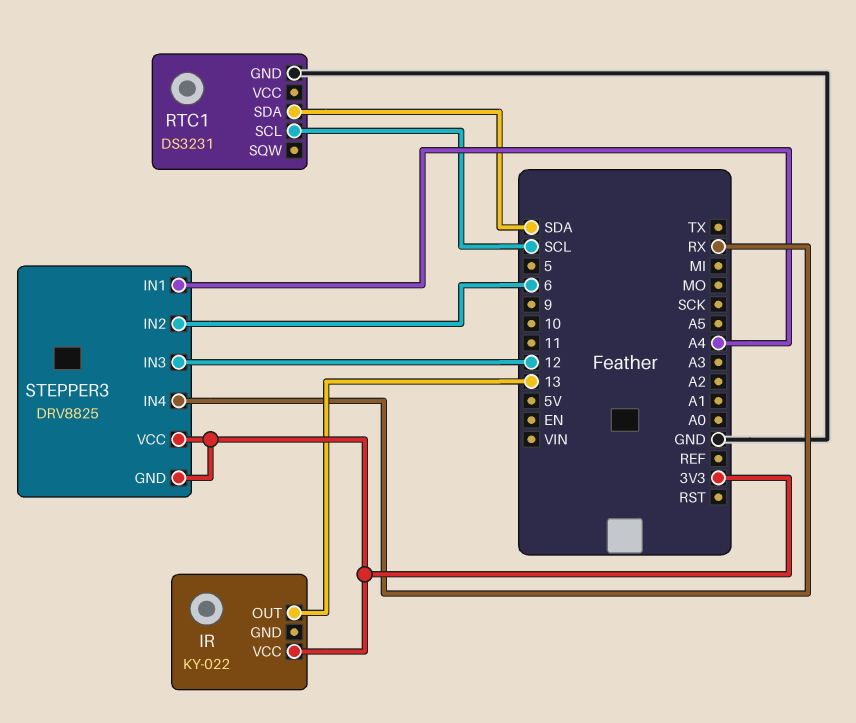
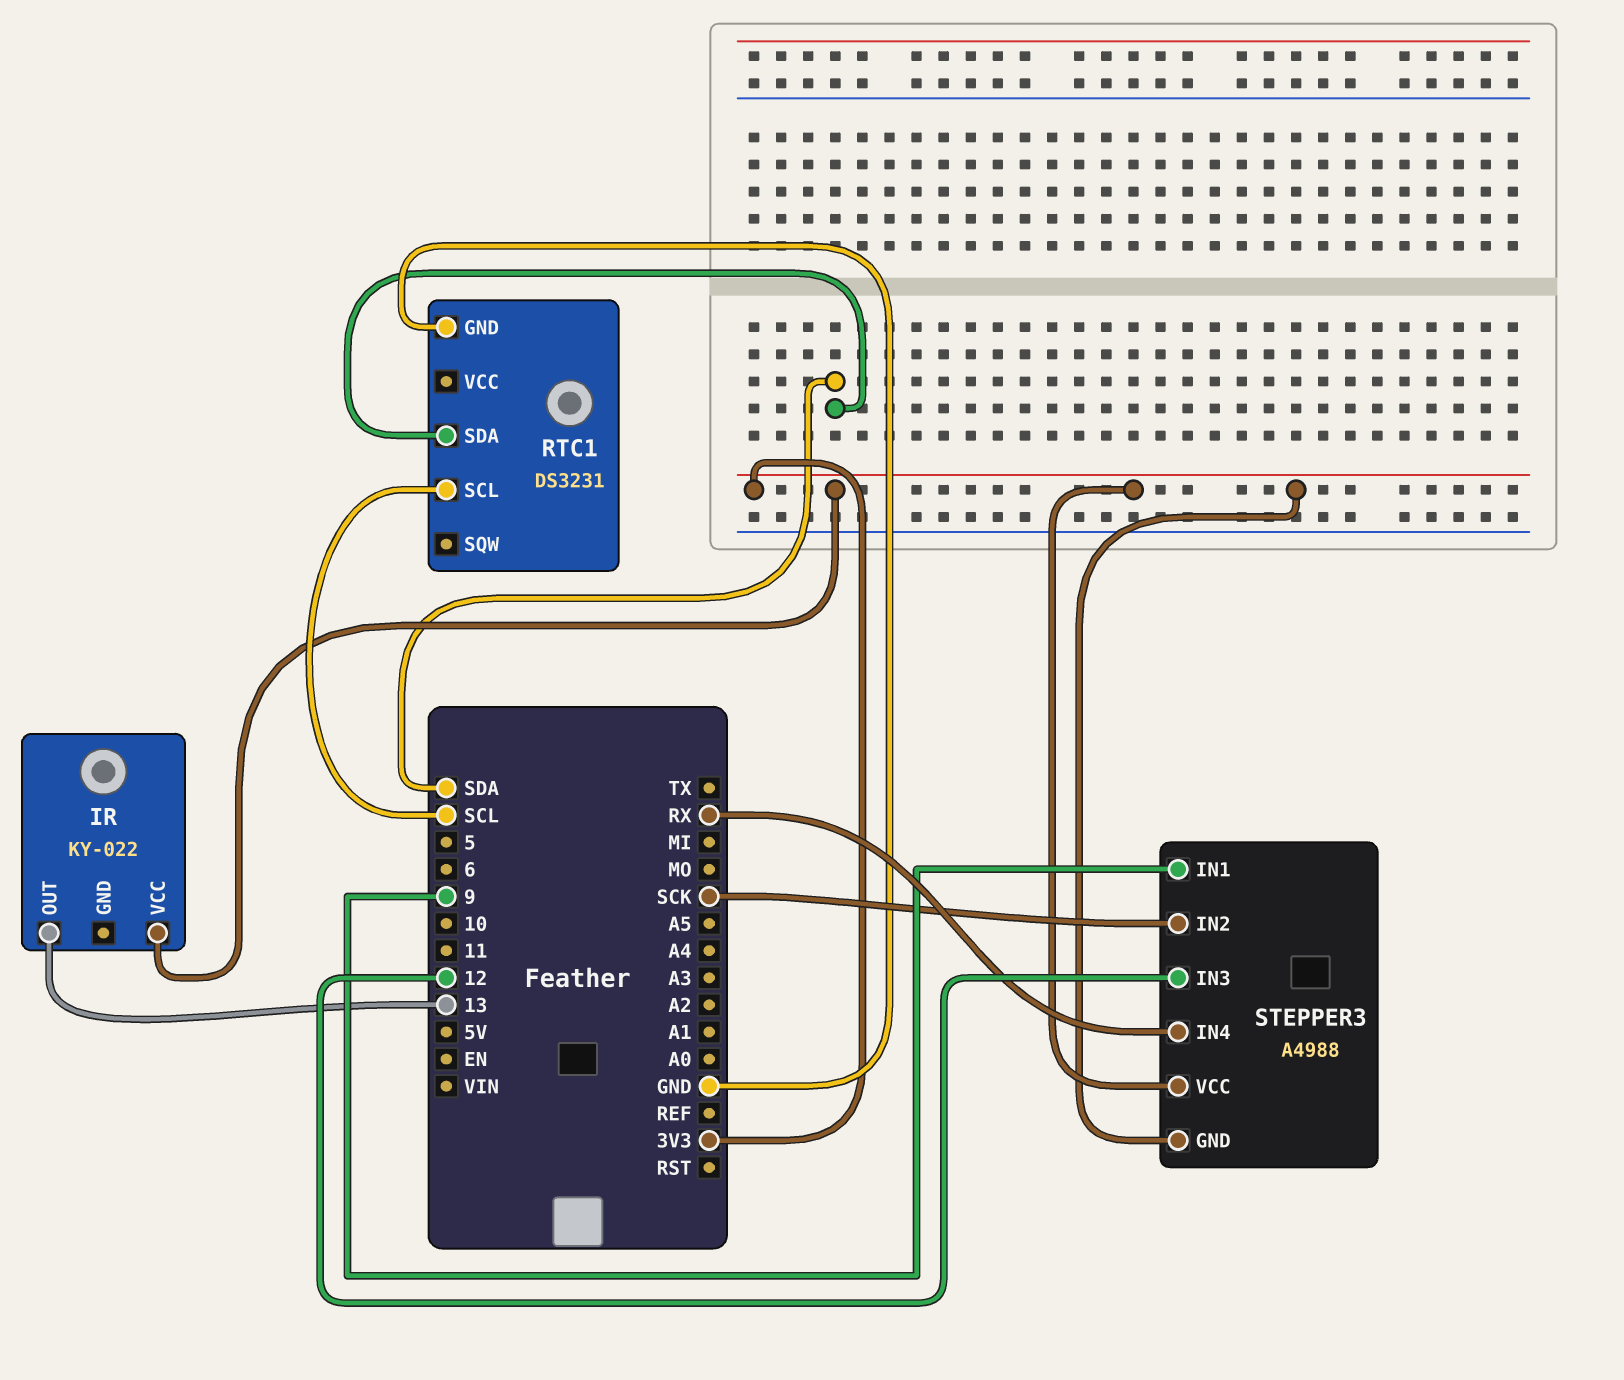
STEPPER3: DRV8825 -> A4988
STEPPER3 pin IN1: A4 -> 9
STEPPER3 pin IN2: 6 -> SCK

